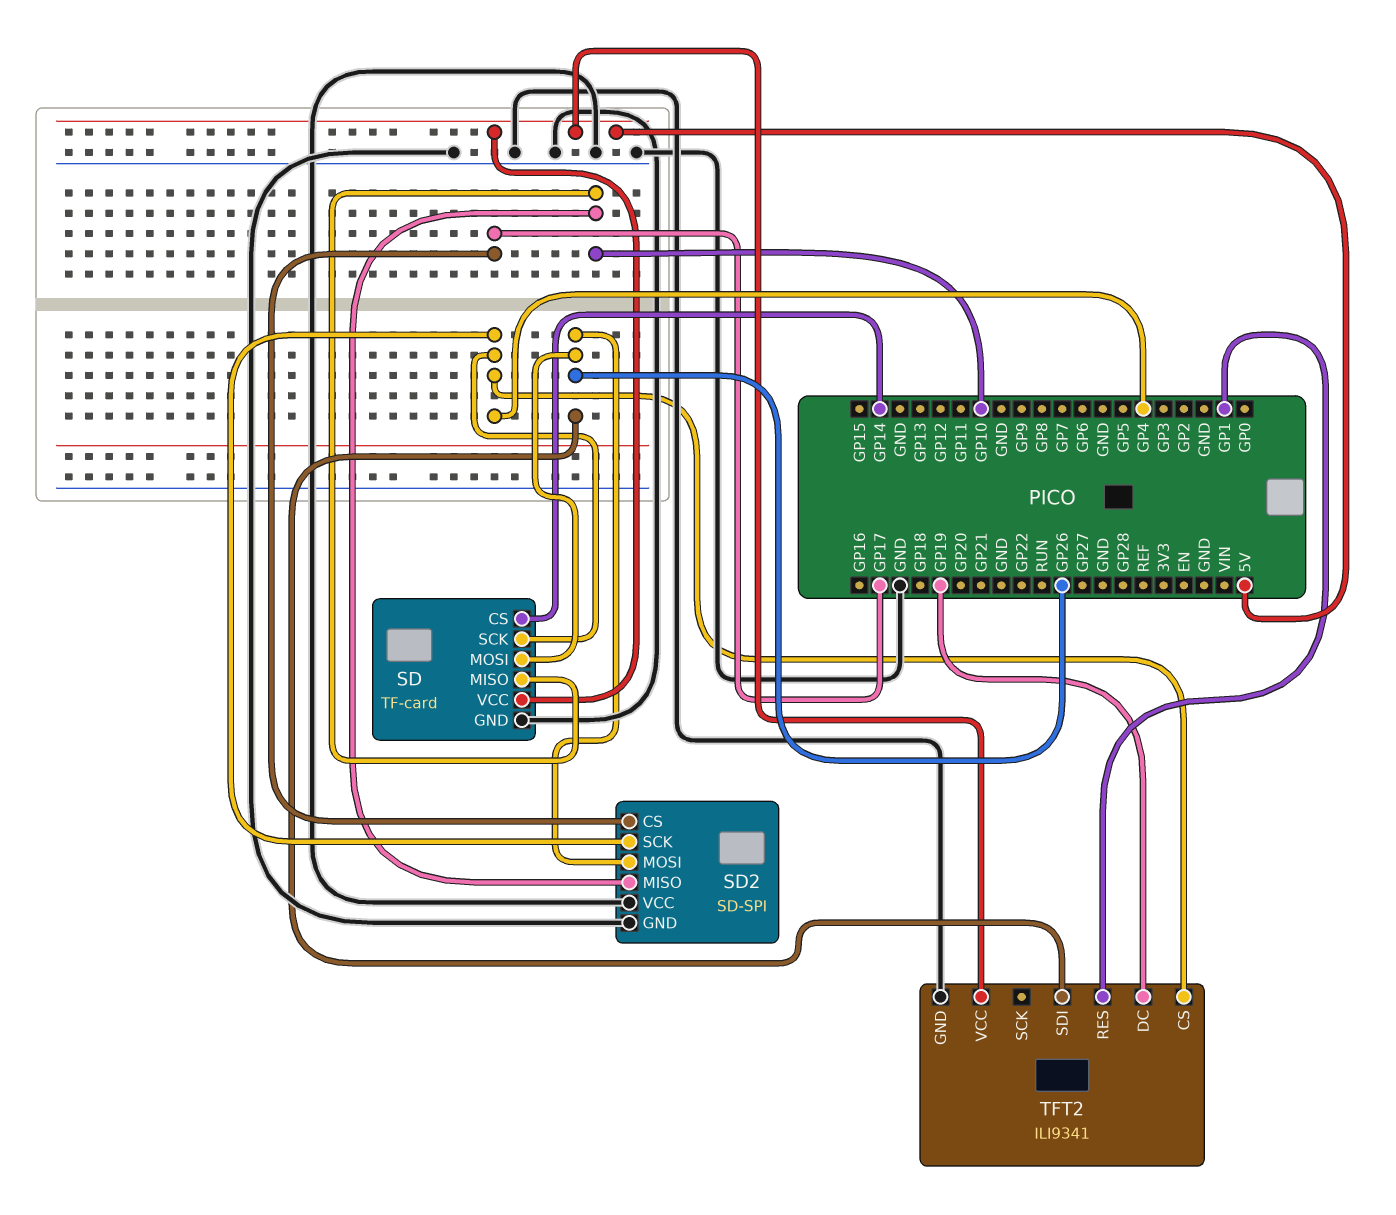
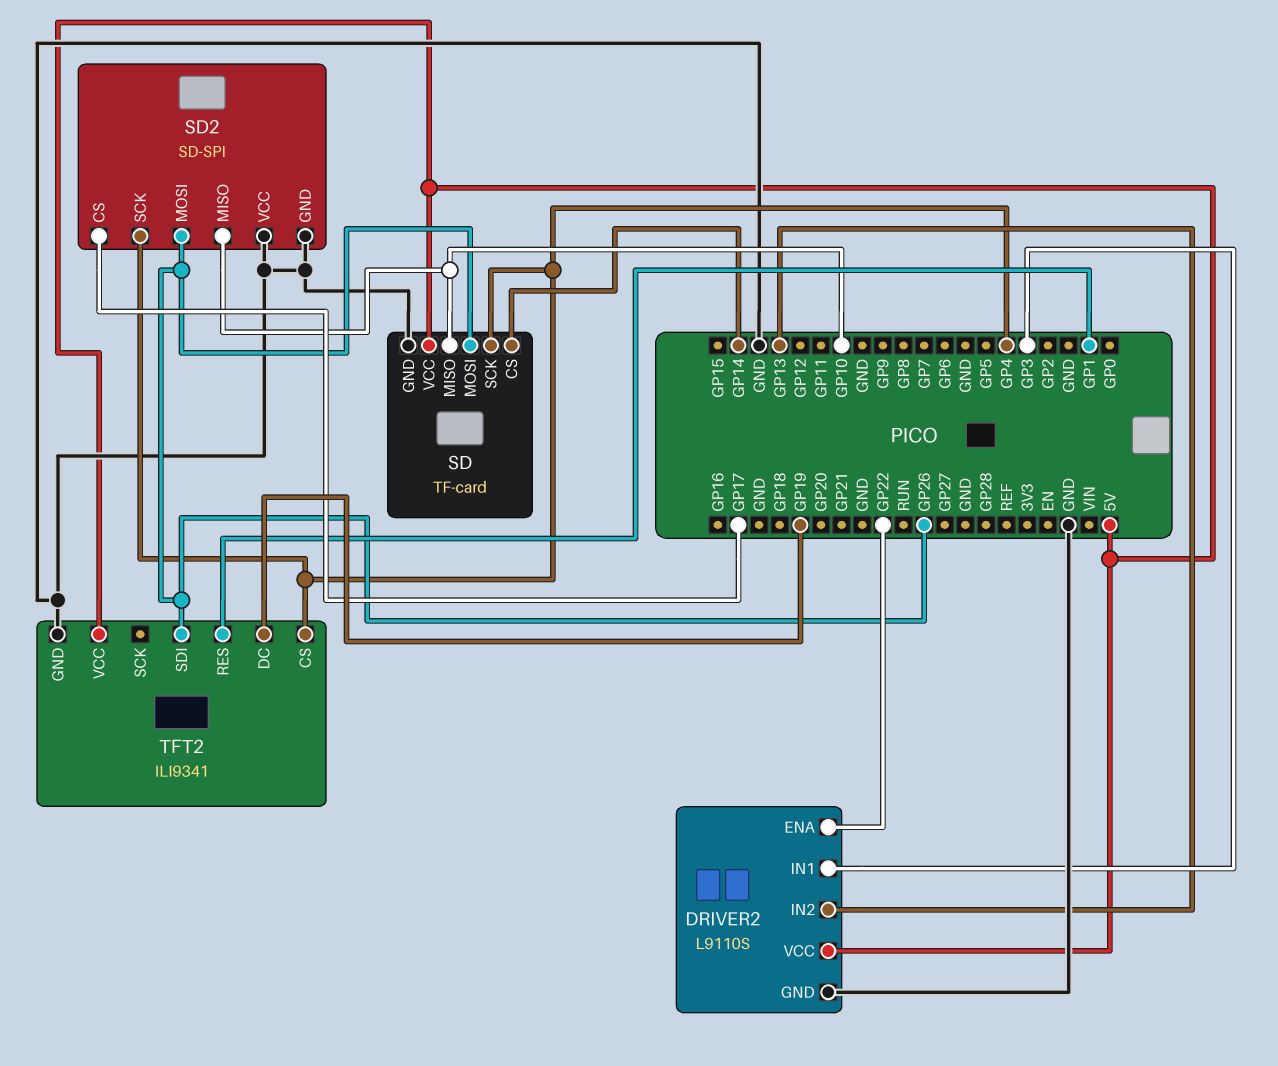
DRIVER2: none -> L9110S
DRIVER2 pin ENA: none -> GP22
DRIVER2 pin GND: none -> GND
DRIVER2 pin IN1: none -> GP3
DRIVER2 pin IN2: none -> GP13
DRIVER2 pin VCC: none -> 5V

